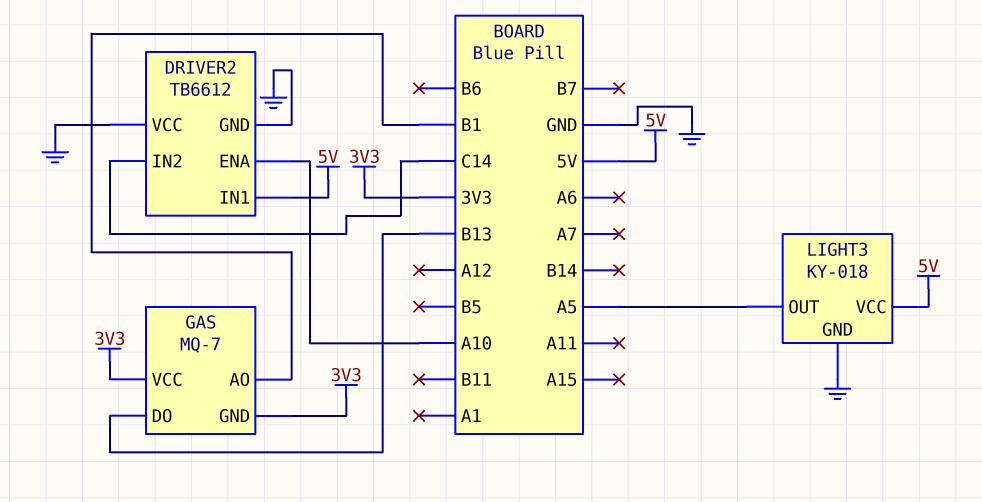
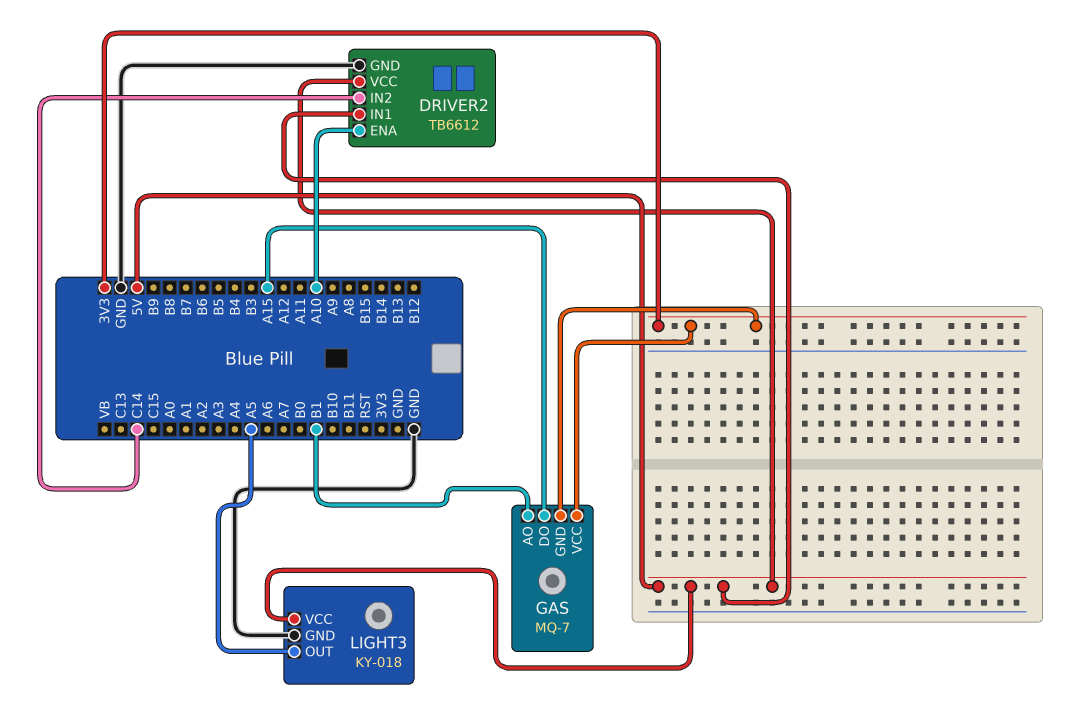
DRIVER2 pin VCC: GND -> 5V
GAS pin DO: B13 -> A15

